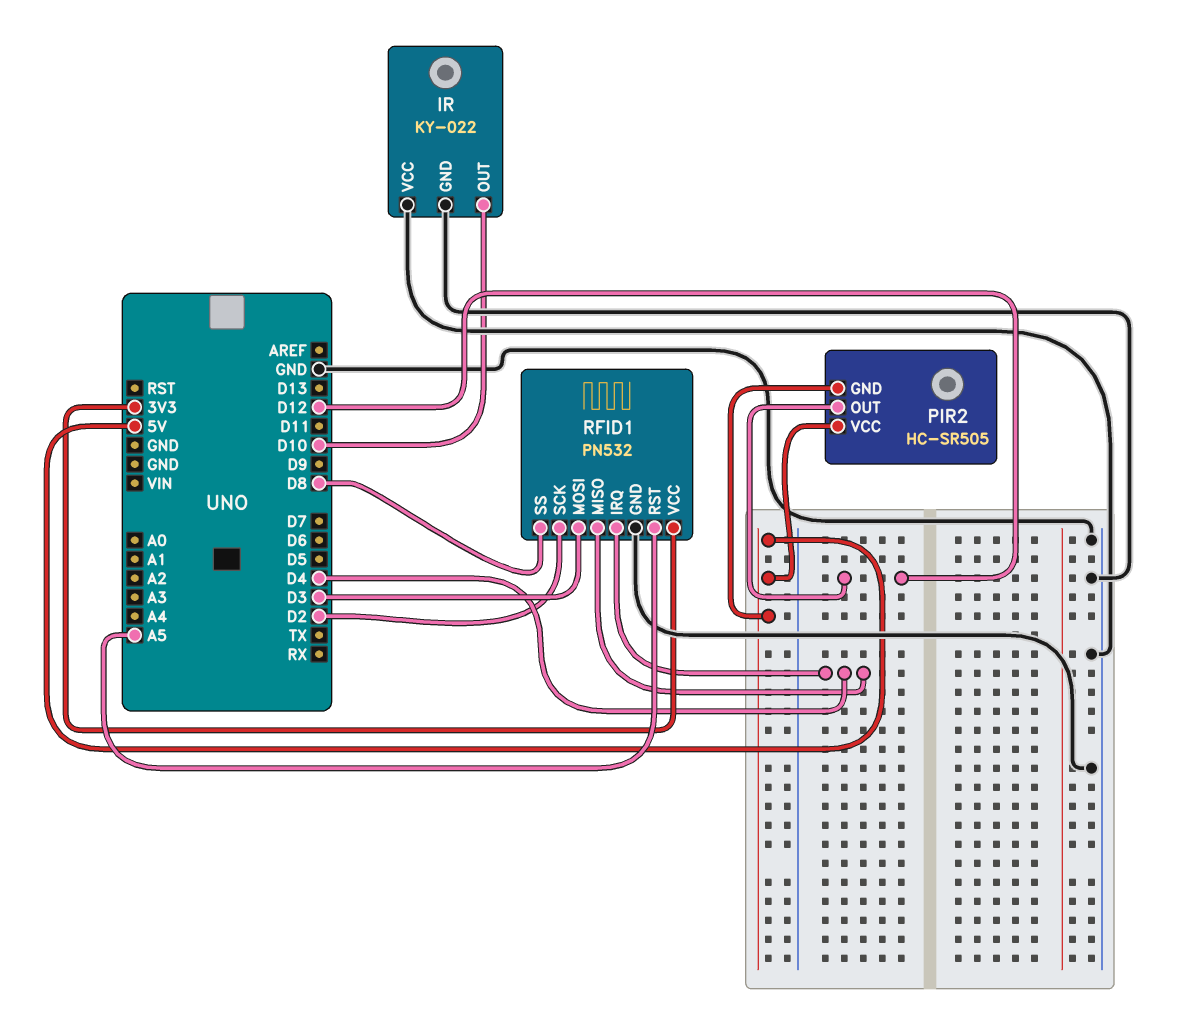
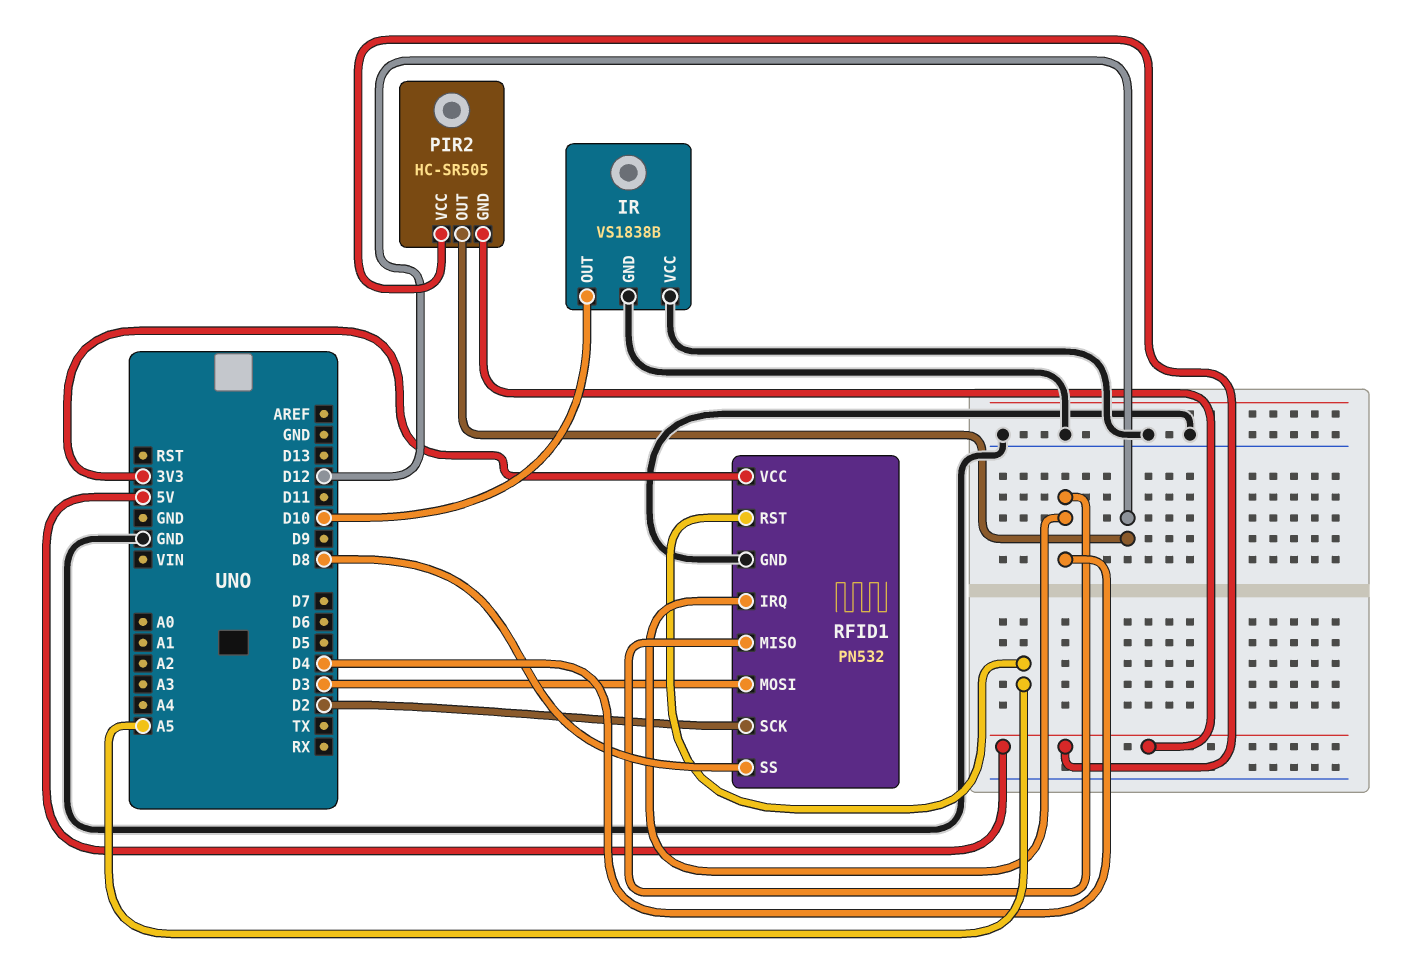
IR: KY-022 -> VS1838B

